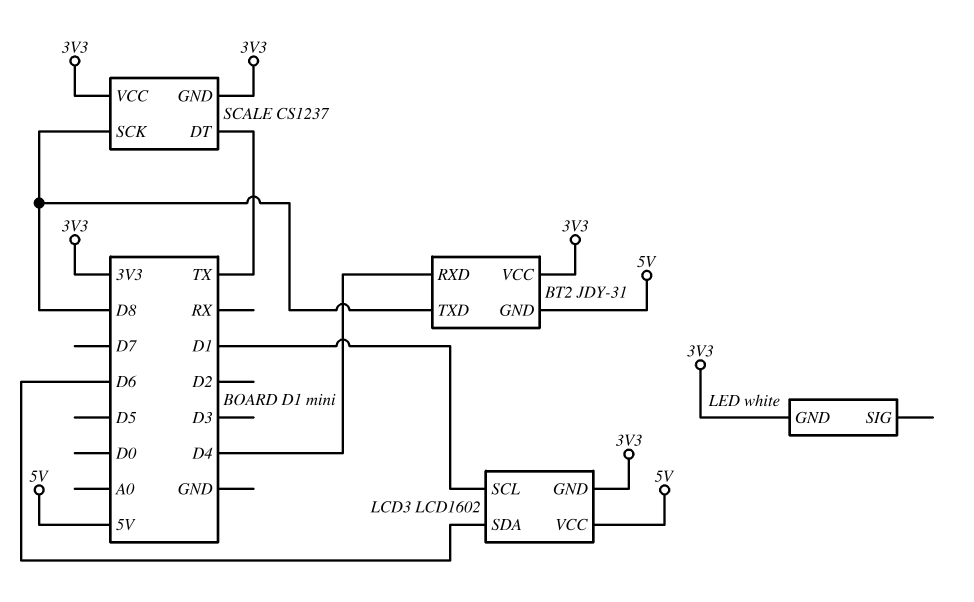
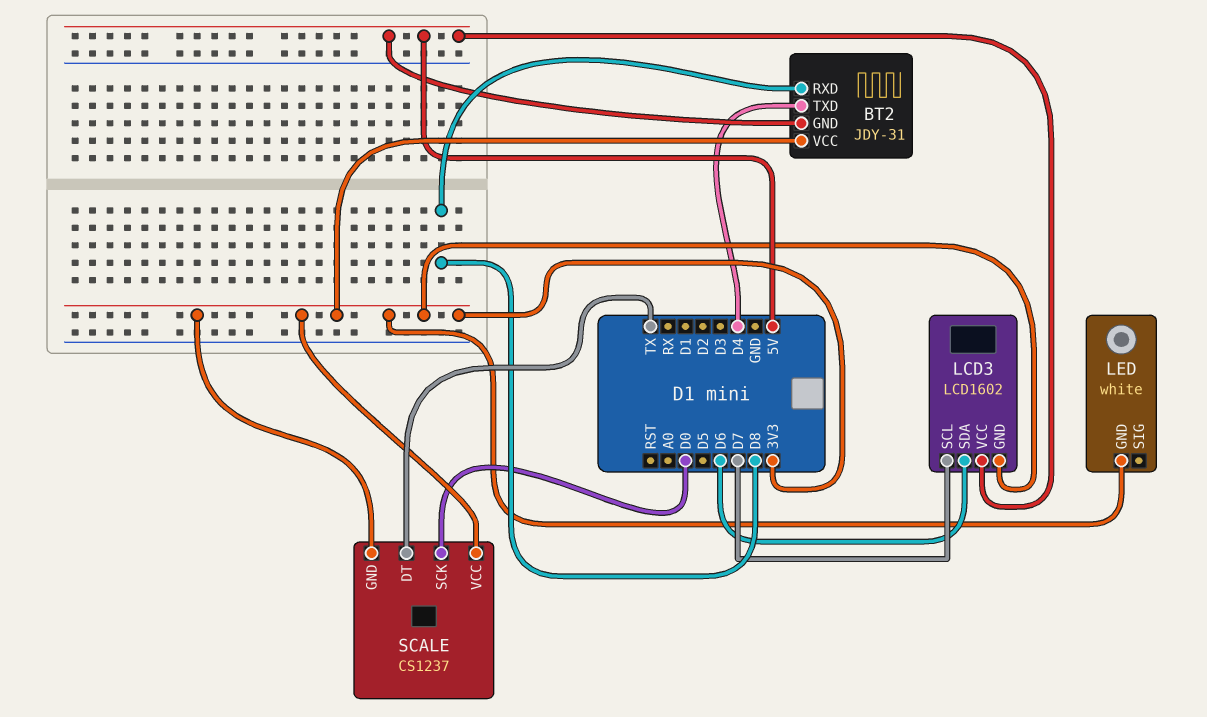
BT2 pin RXD: D4 -> D8
BT2 pin TXD: D8 -> D4
LCD3 pin SCL: D1 -> D7
SCALE pin SCK: D8 -> D0

